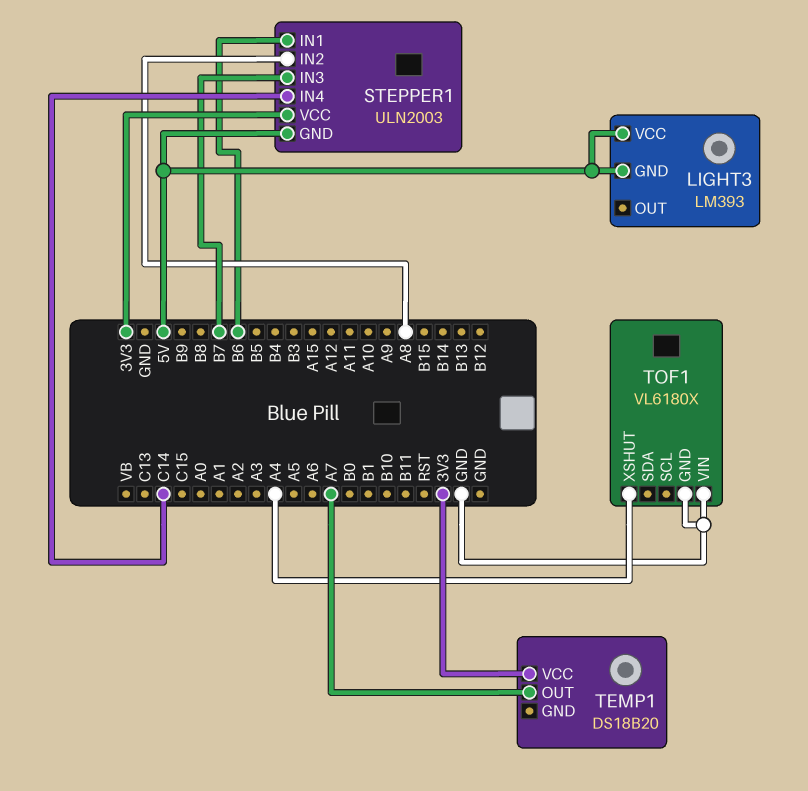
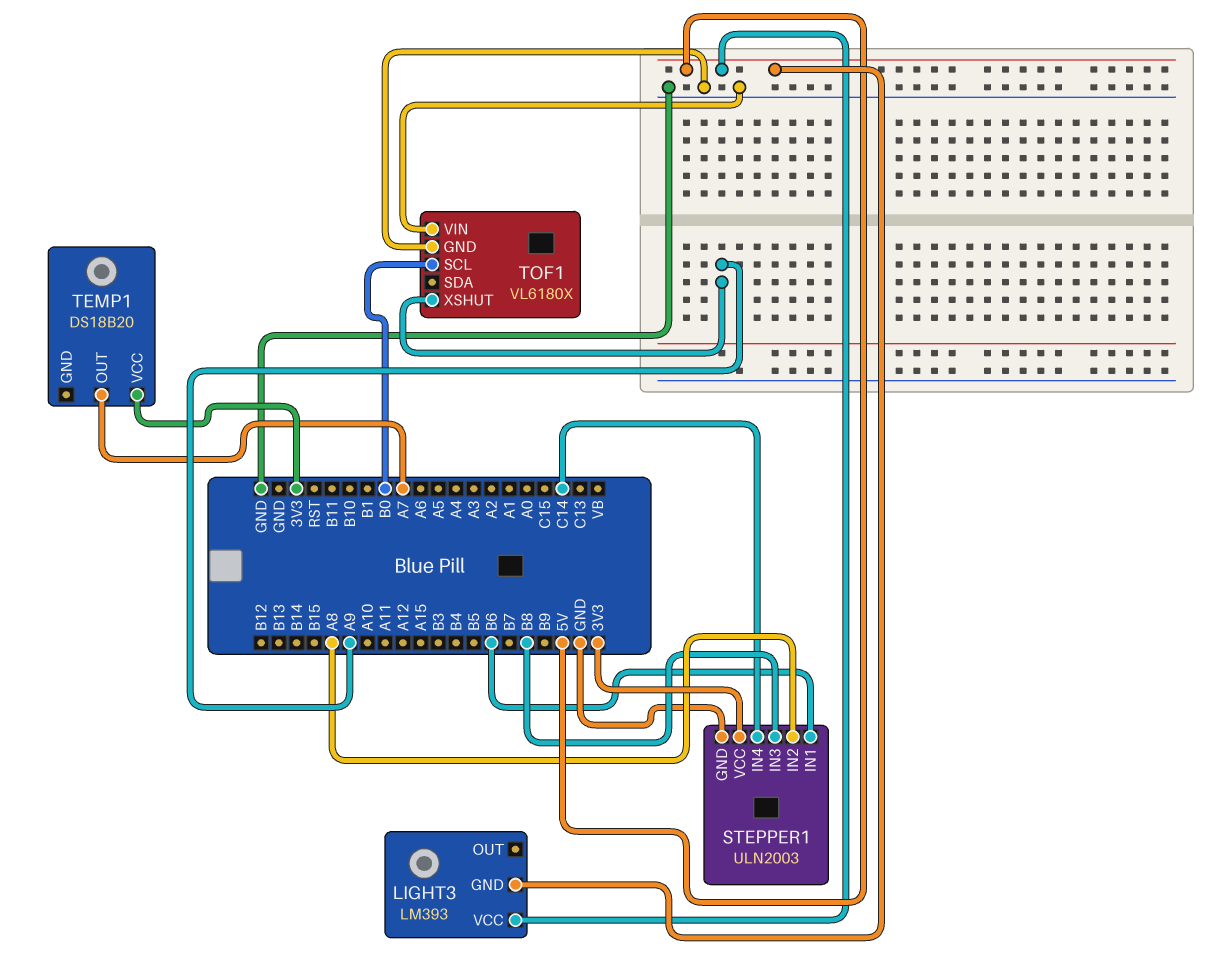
STEPPER1 pin GND: 5V -> GND
STEPPER1 pin IN3: B7 -> B8
TOF1 pin SCL: none -> B0
TOF1 pin XSHUT: A4 -> A9

